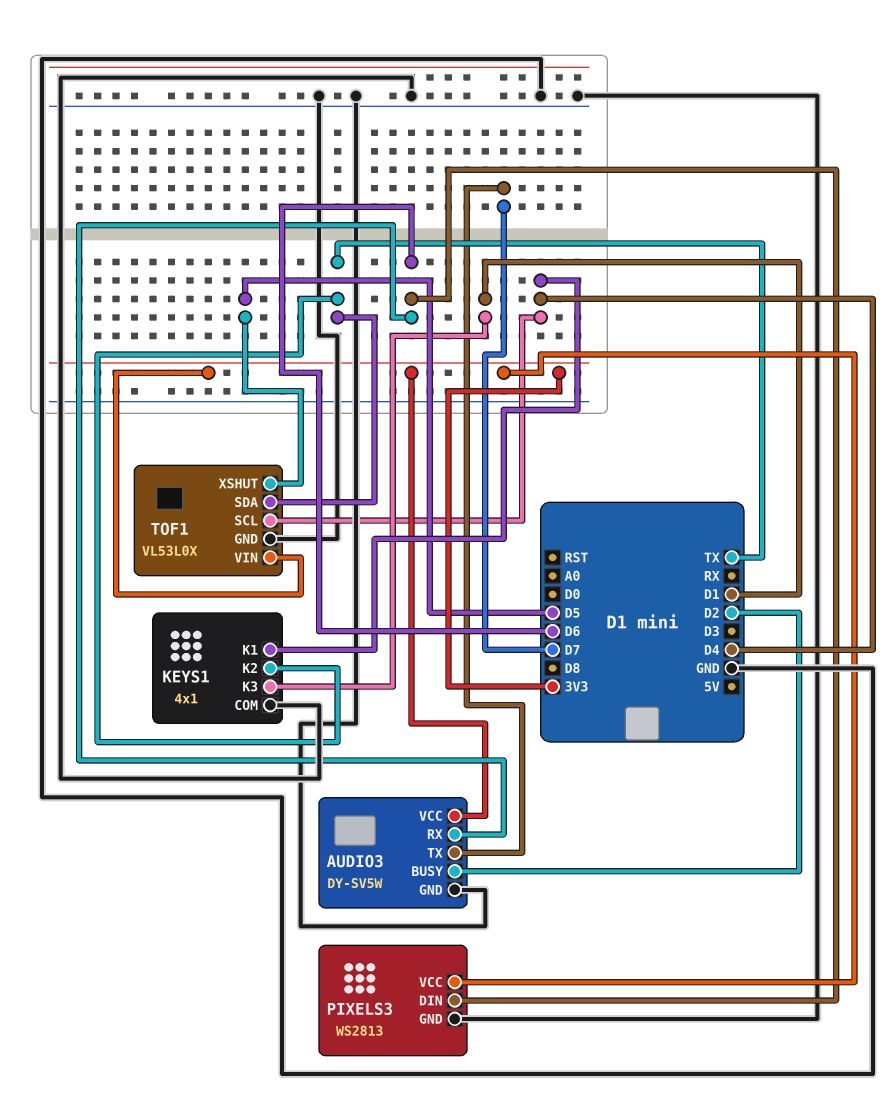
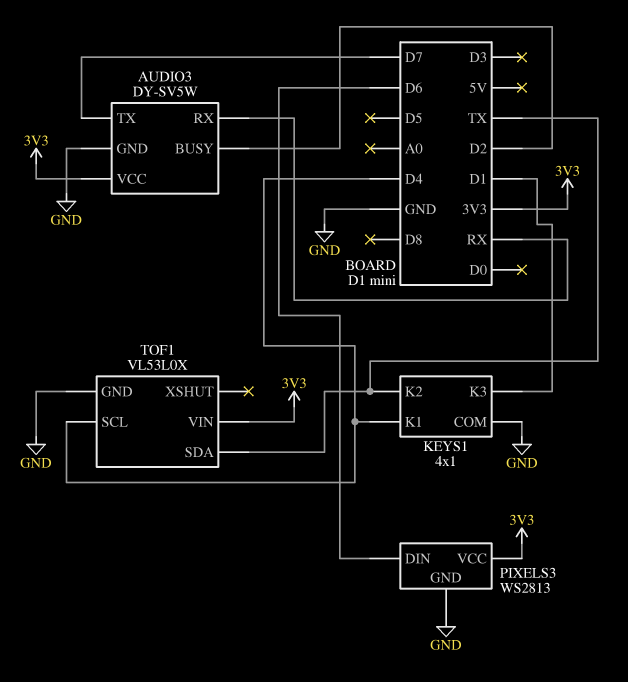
AUDIO3 pin RX: D6 -> RX
TOF1 pin XSHUT: D5 -> none

